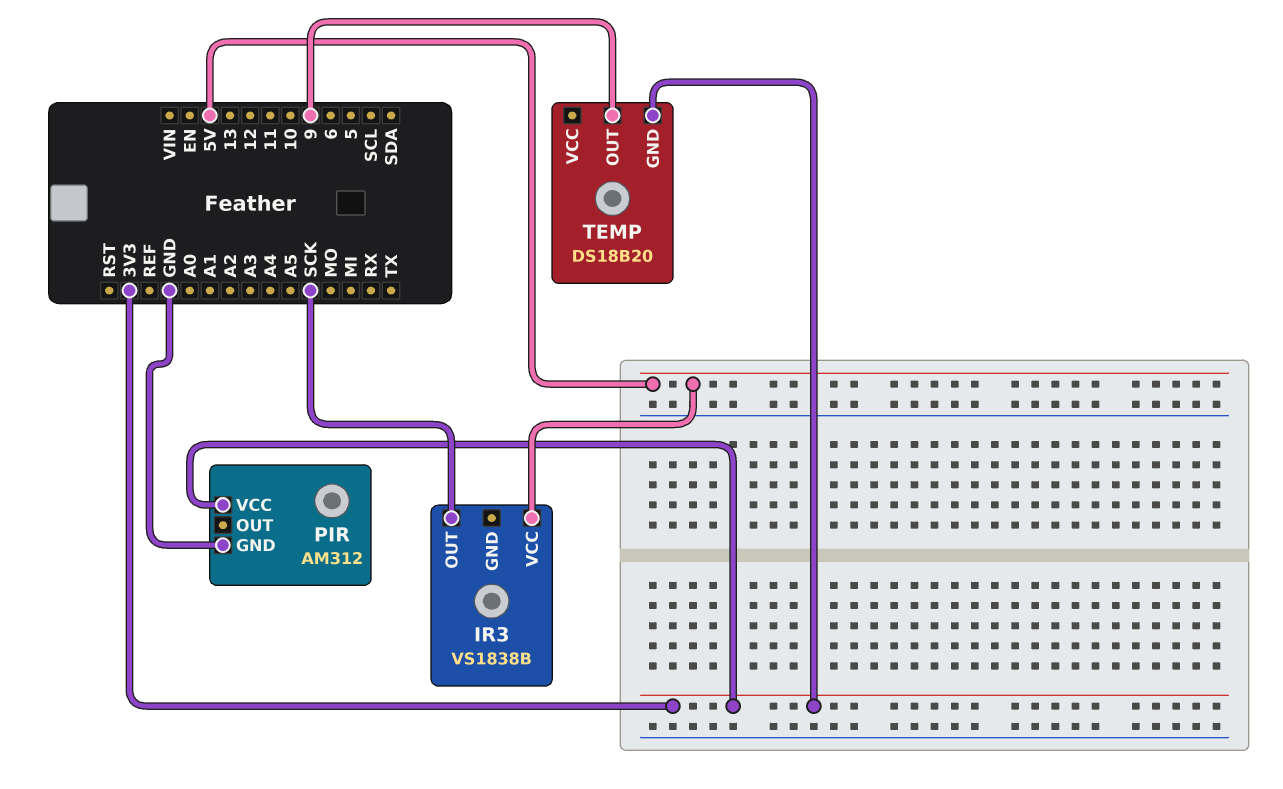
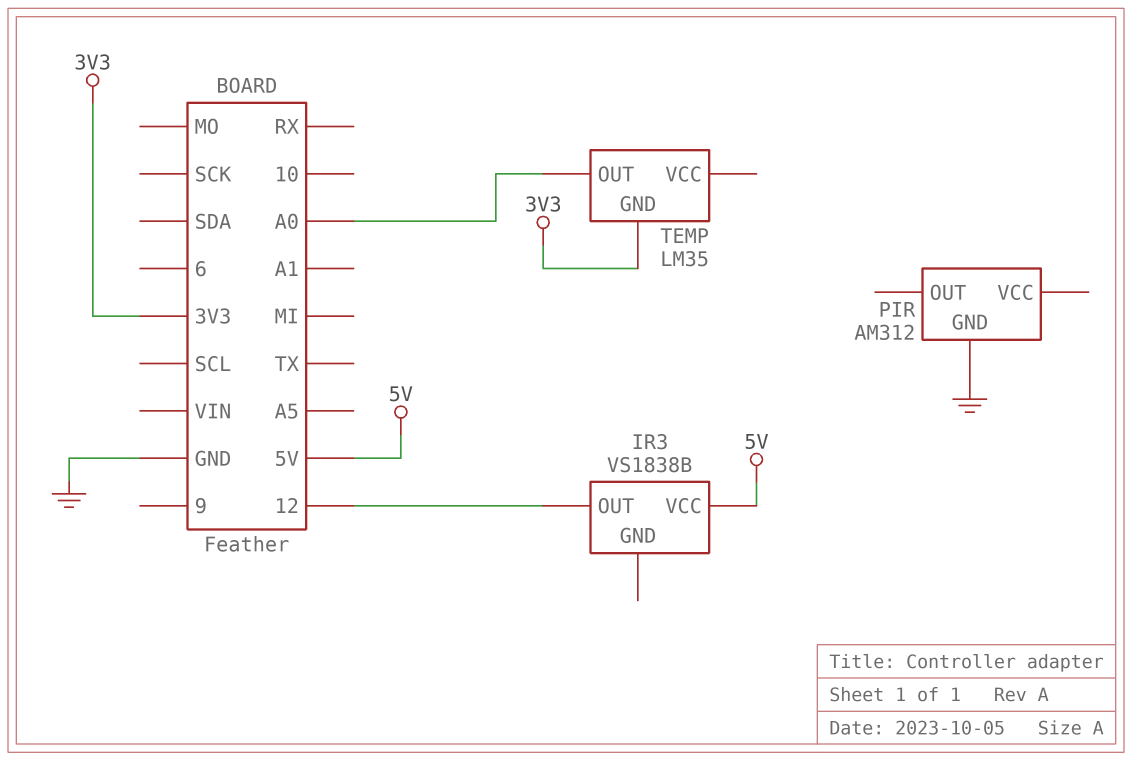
IR3 pin OUT: SCK -> 12
PIR pin VCC: 3V3 -> none
TEMP: DS18B20 -> LM35
TEMP pin OUT: 9 -> A0

